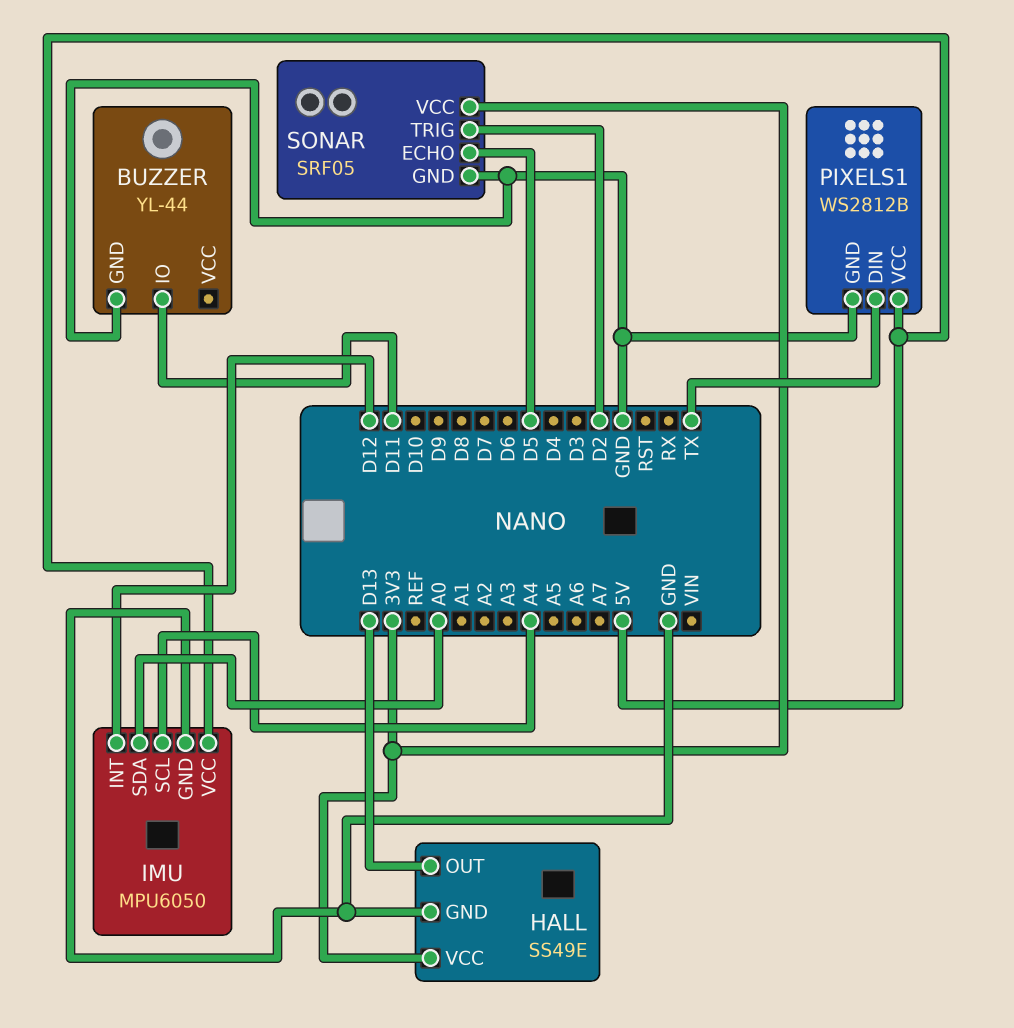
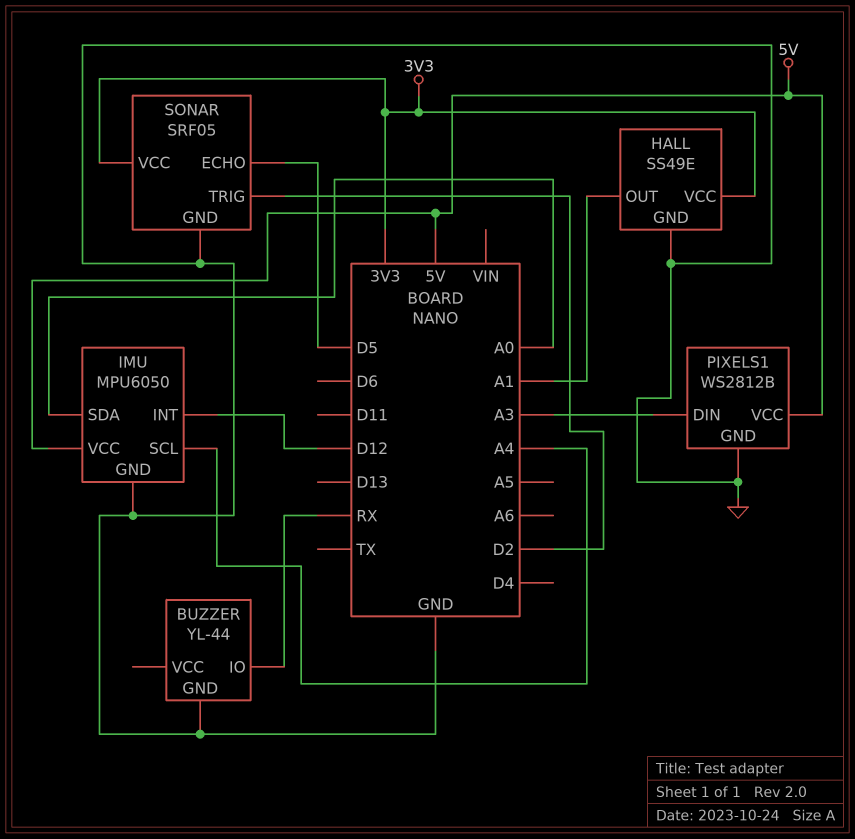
BUZZER pin IO: D11 -> RX
HALL pin OUT: D13 -> A1
PIXELS1 pin DIN: TX -> A3

